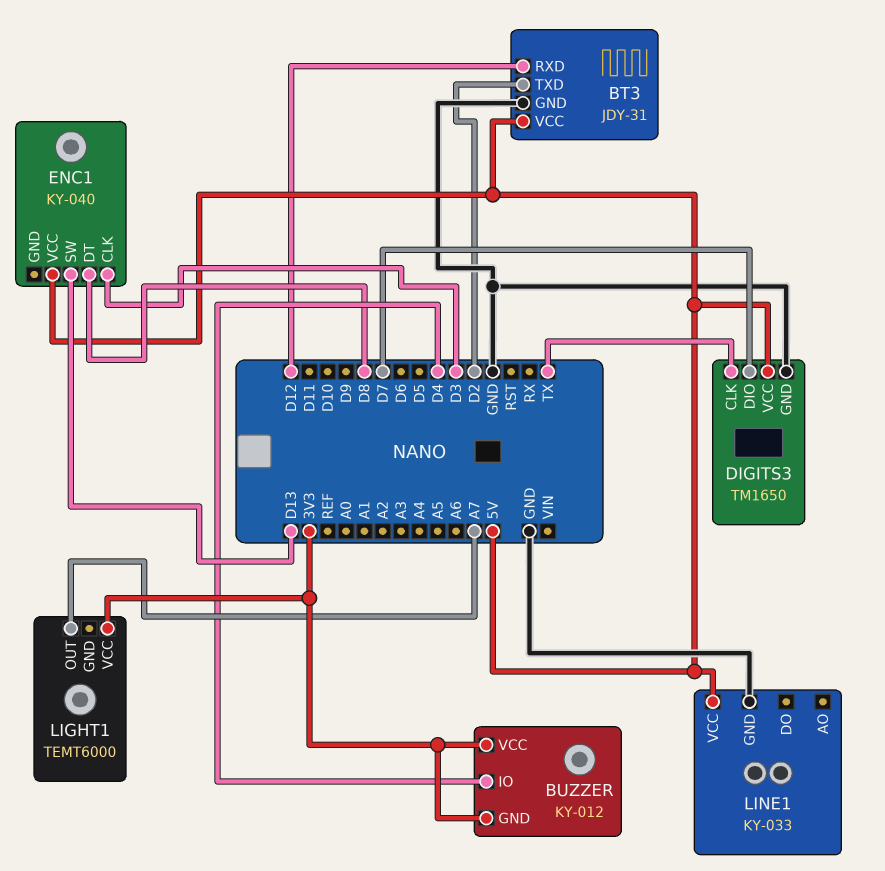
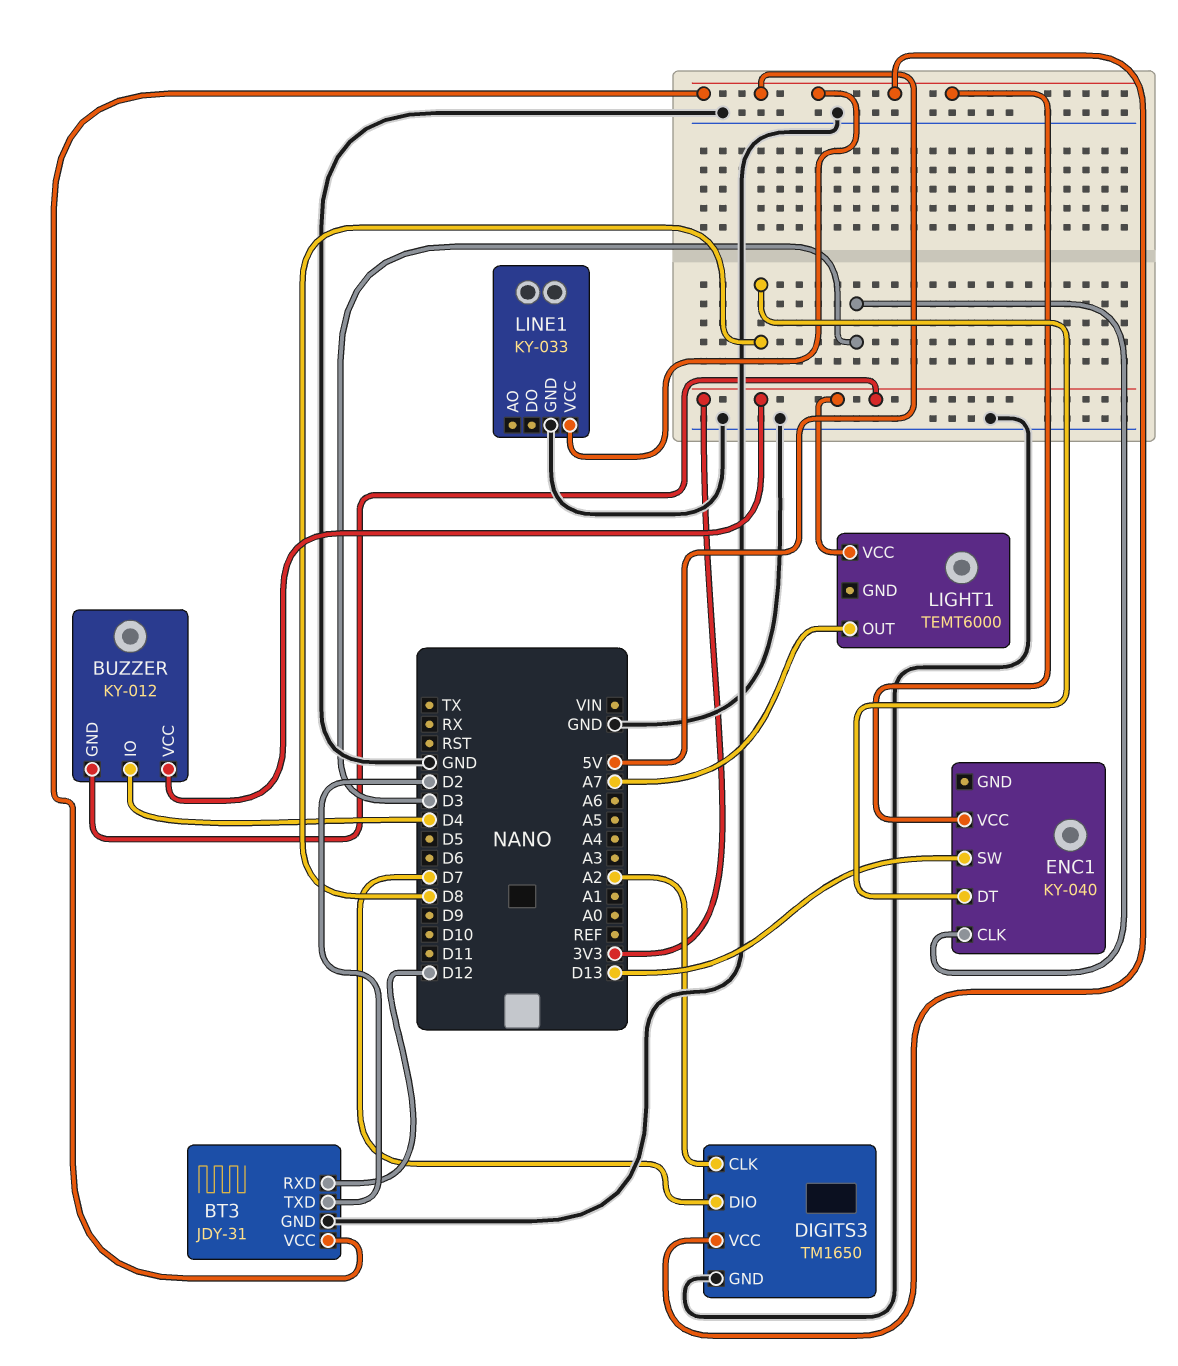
DIGITS3 pin CLK: TX -> A2

